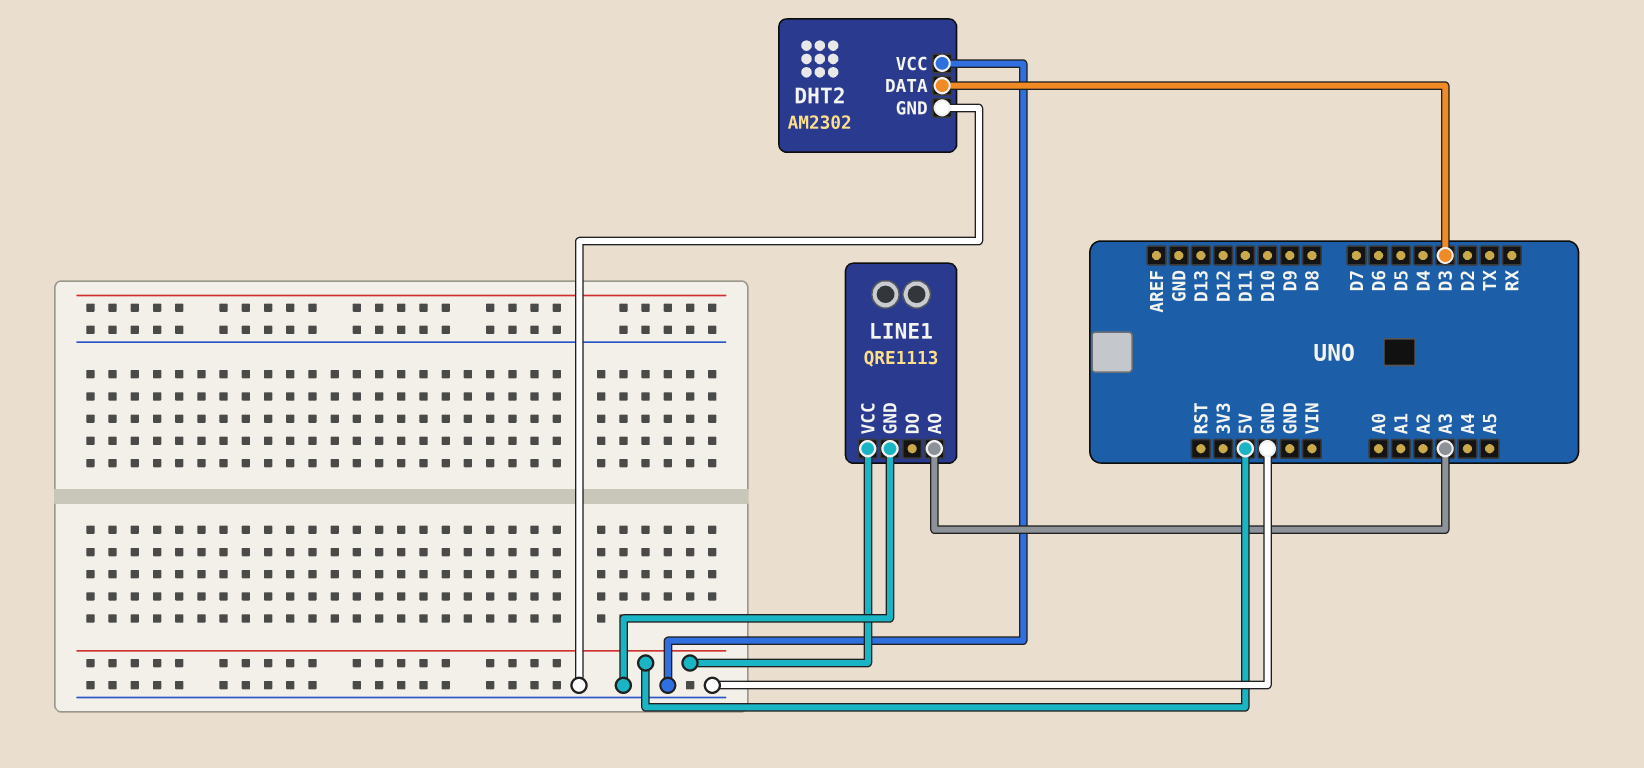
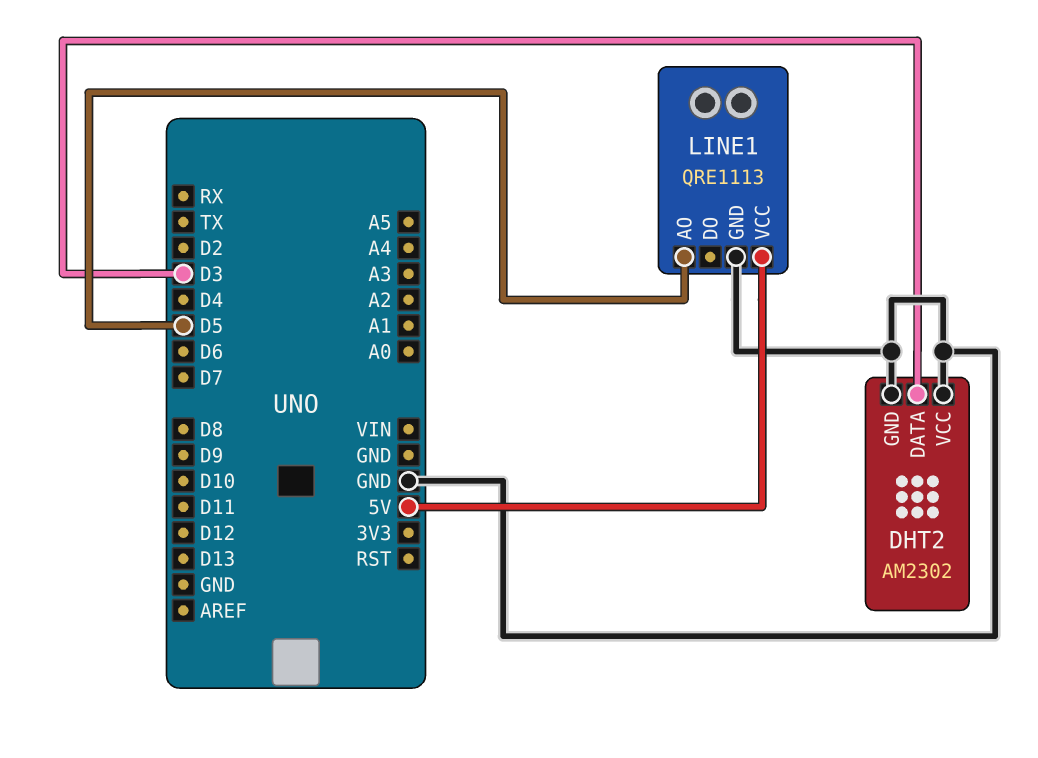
LINE1 pin AO: A3 -> D5

